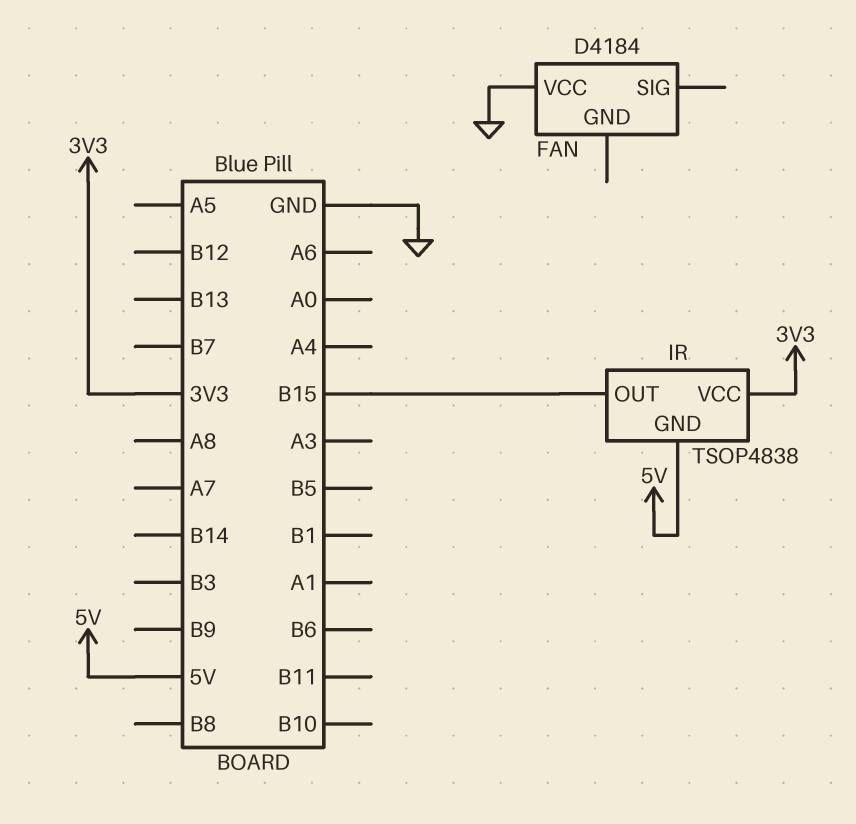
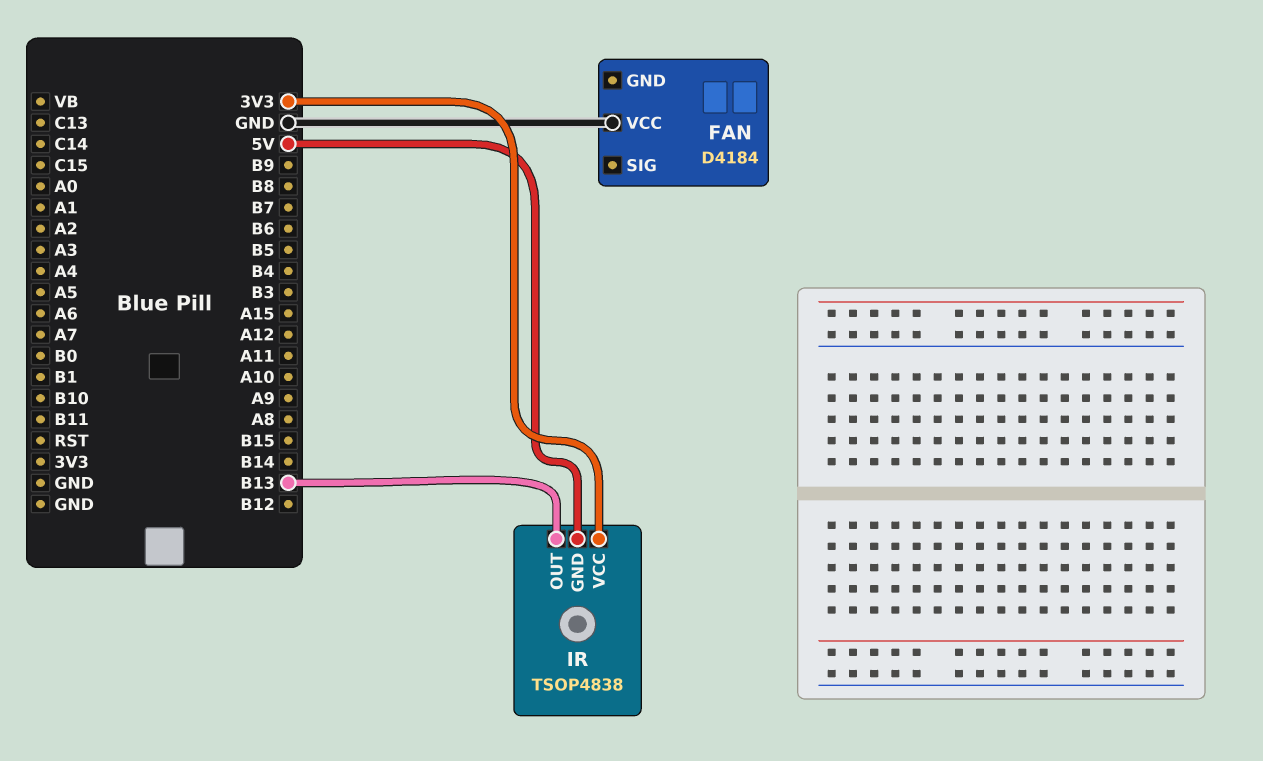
IR pin OUT: B15 -> B13

